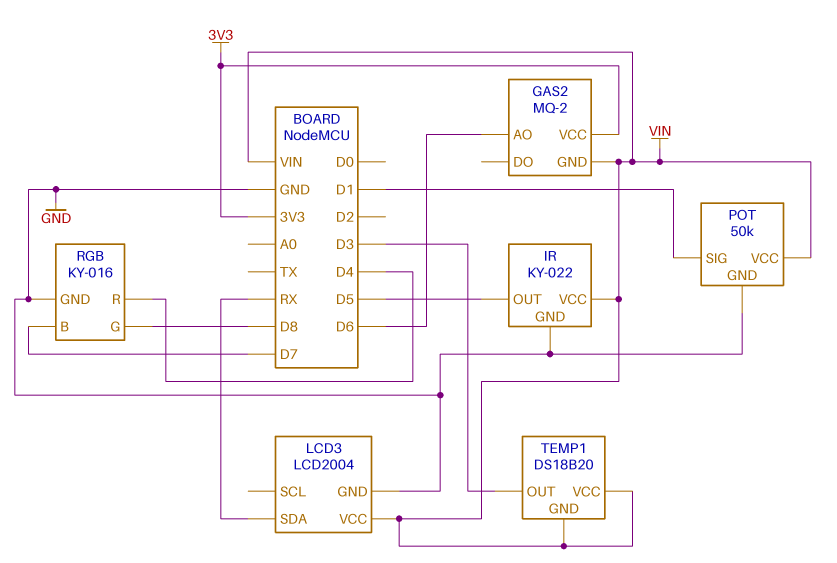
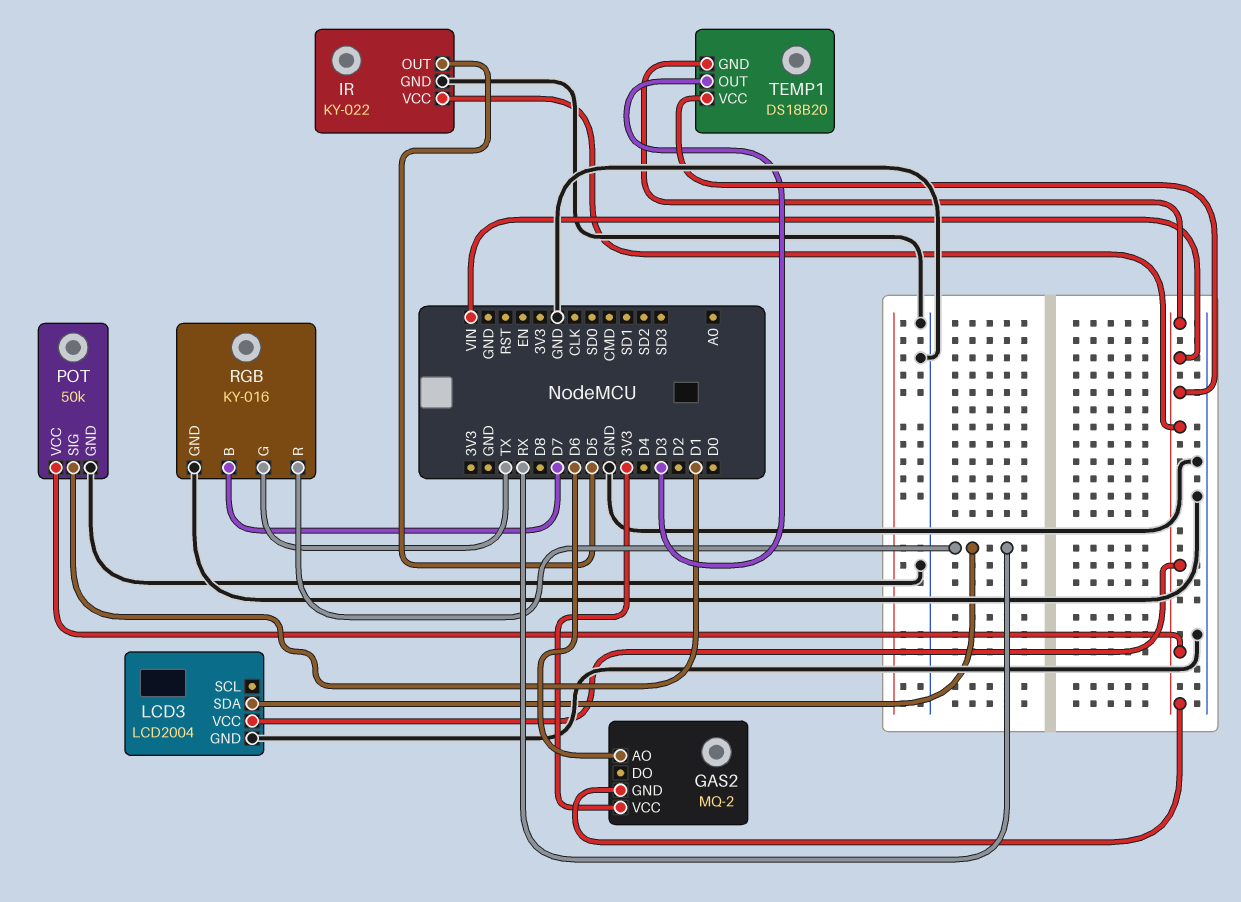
RGB pin G: D8 -> TX
RGB pin R: D4 -> RX

